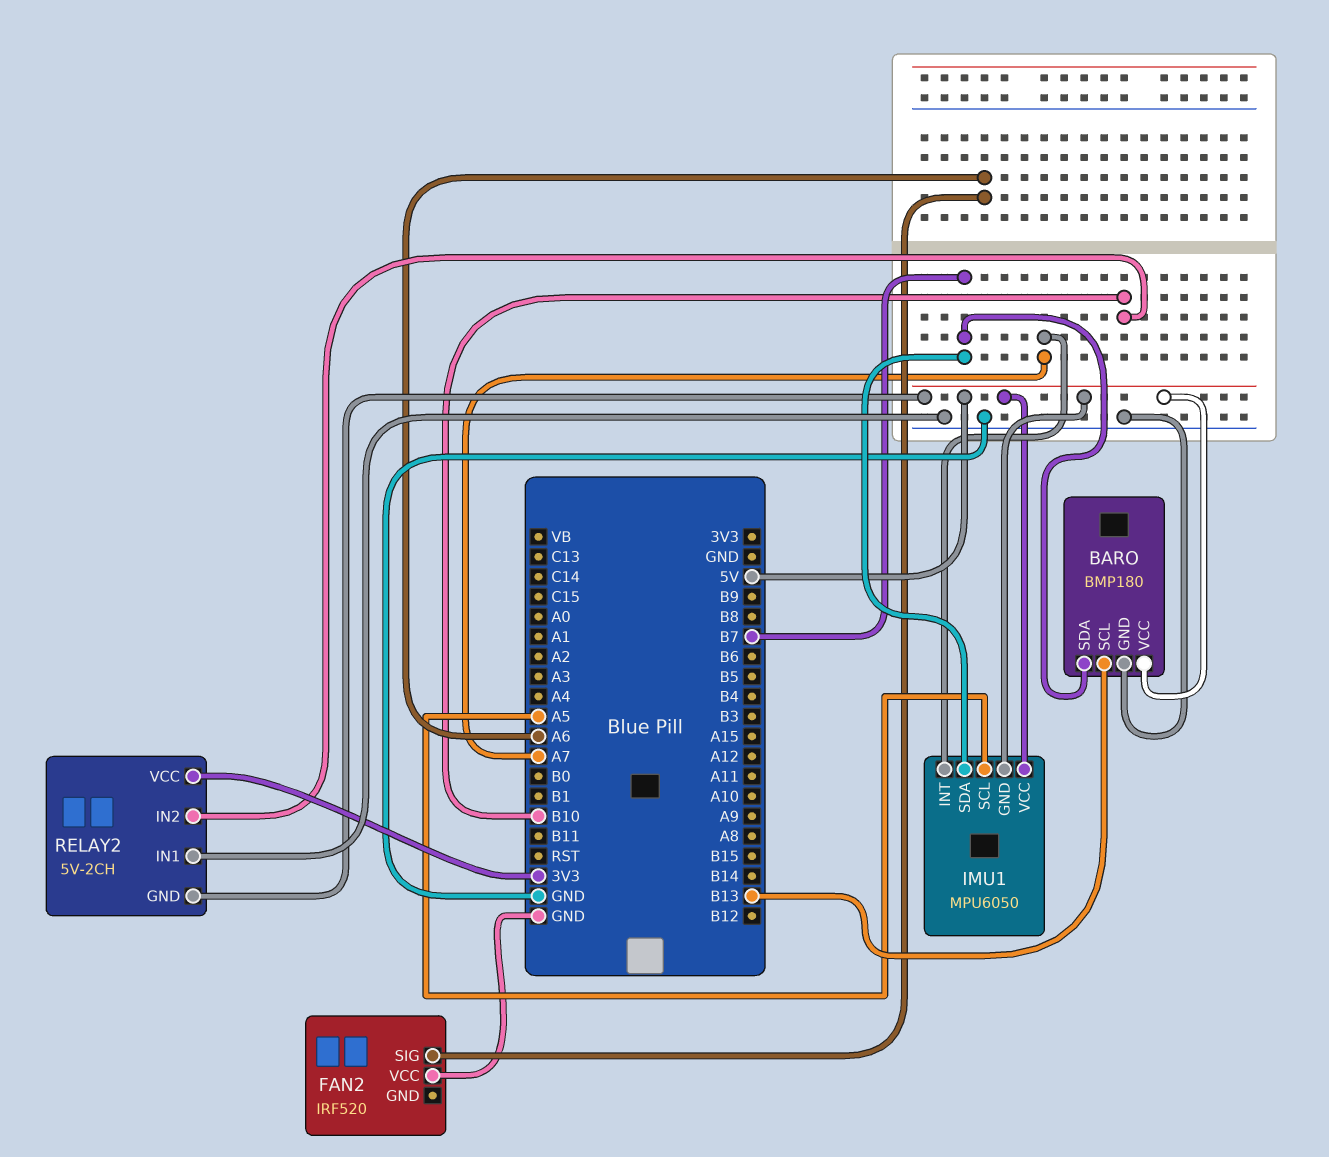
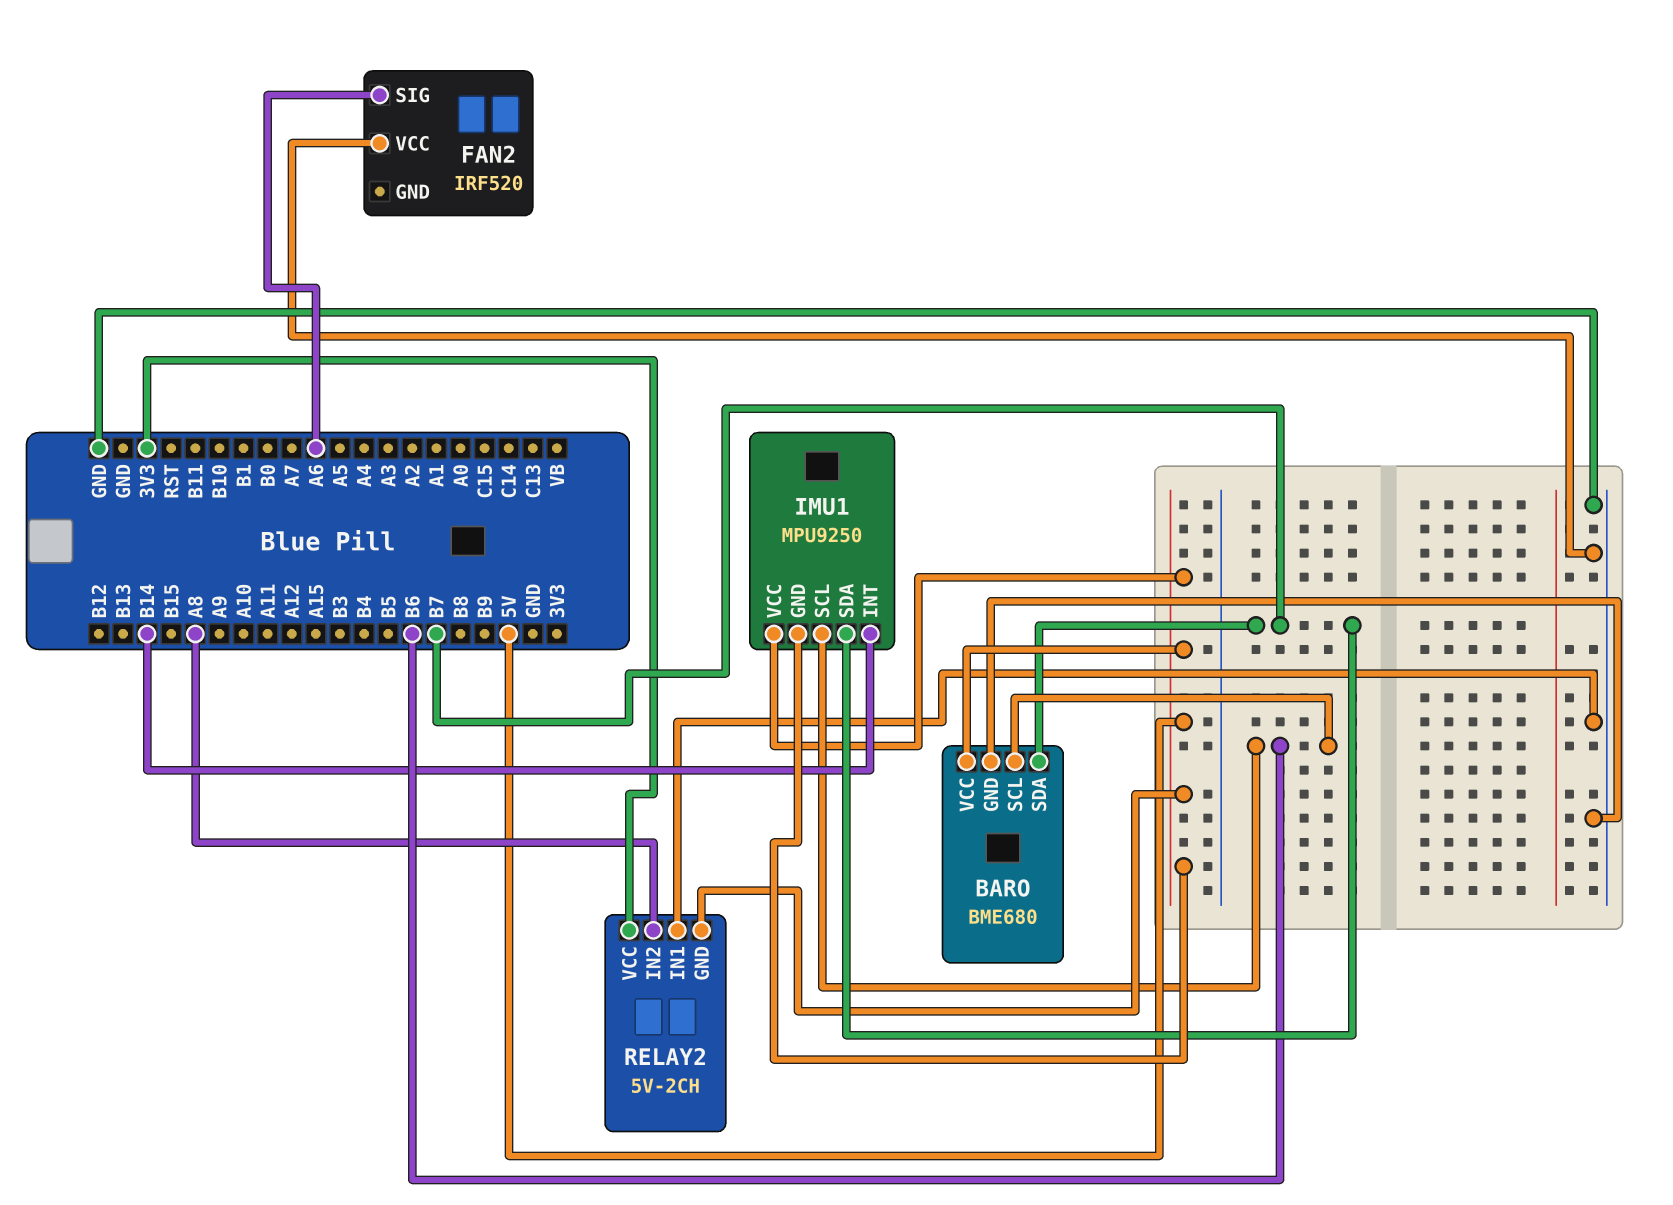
BARO: BMP180 -> BME680
BARO pin SCL: B13 -> B6
IMU1: MPU6050 -> MPU9250
IMU1 pin INT: A7 -> B14
IMU1 pin SCL: A5 -> B6
RELAY2 pin IN2: B10 -> A8

